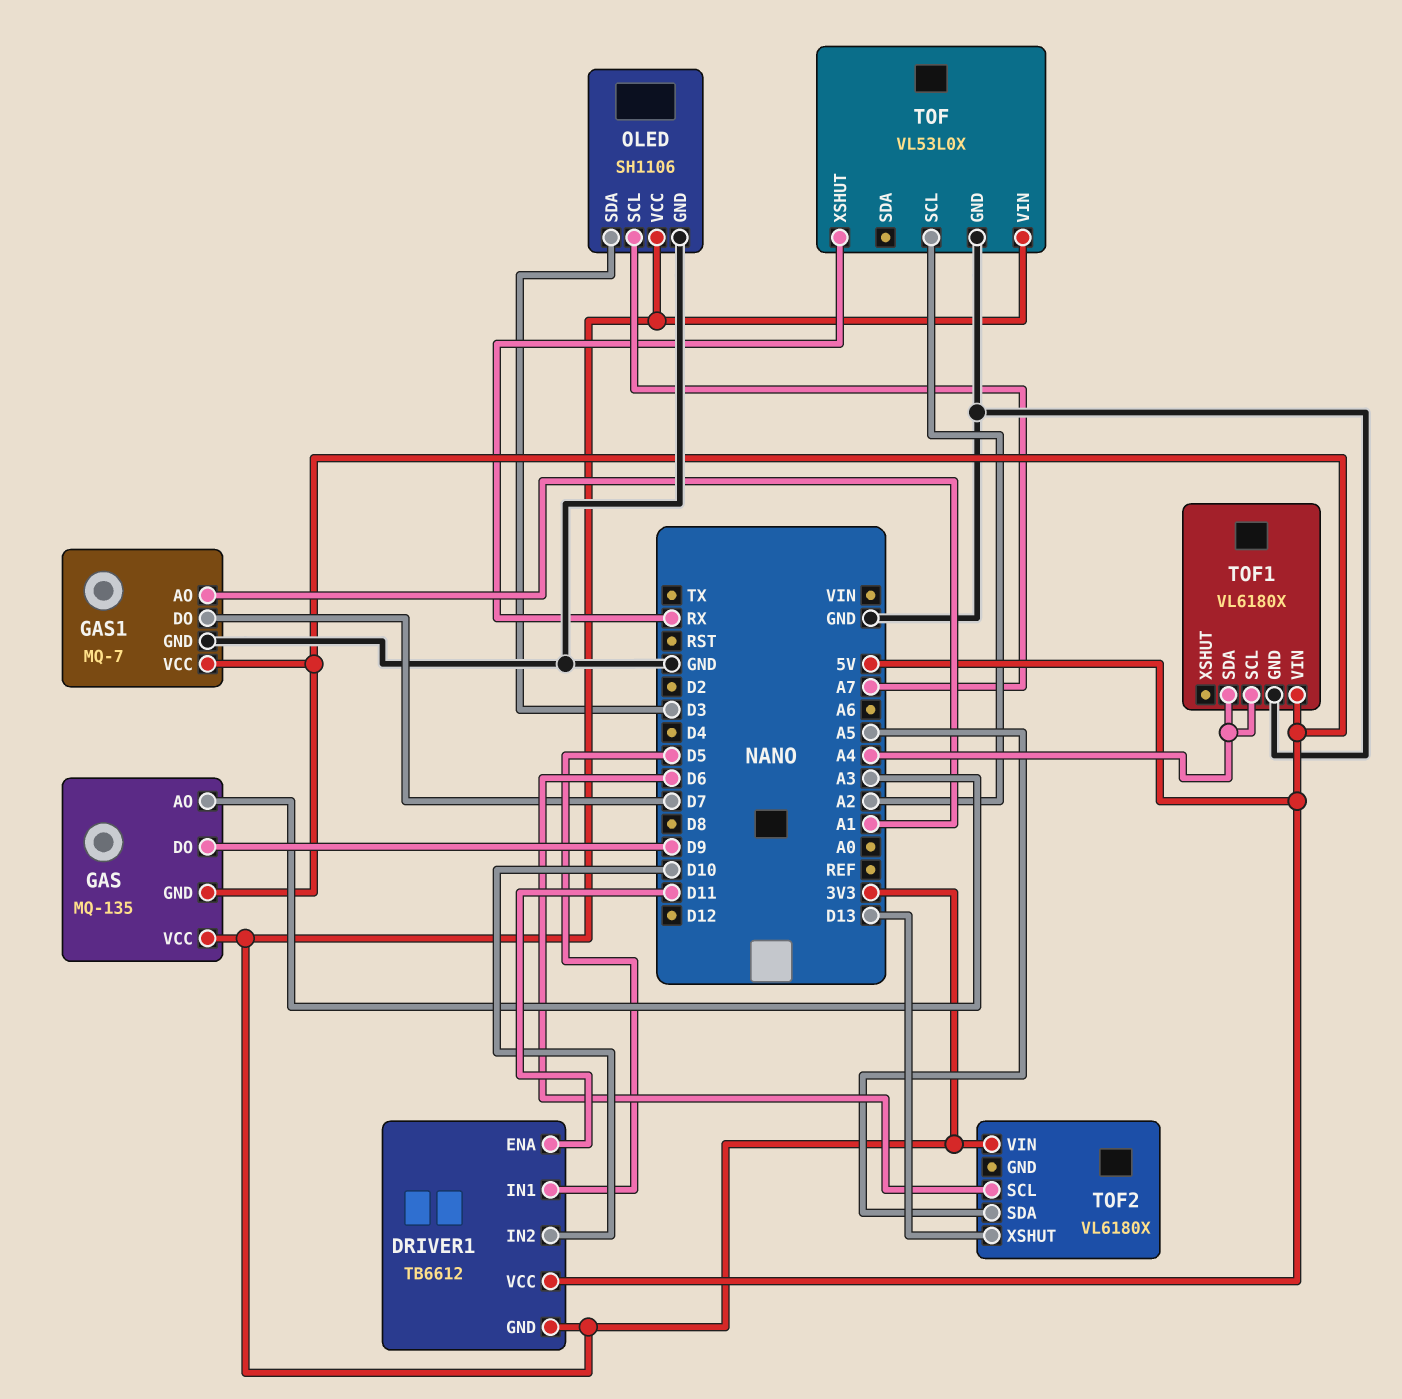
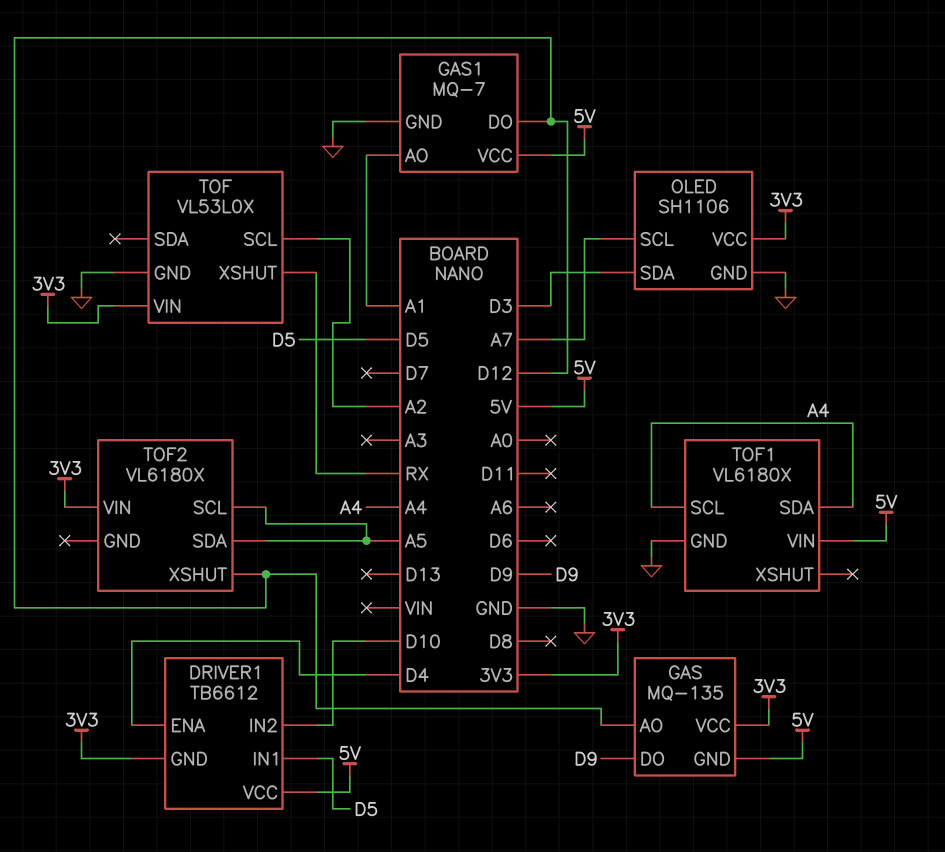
DRIVER1 pin ENA: D11 -> D4
GAS pin AO: A3 -> D12
GAS1 pin DO: D7 -> D12
TOF2 pin SCL: D6 -> A5
TOF2 pin XSHUT: D13 -> D12

